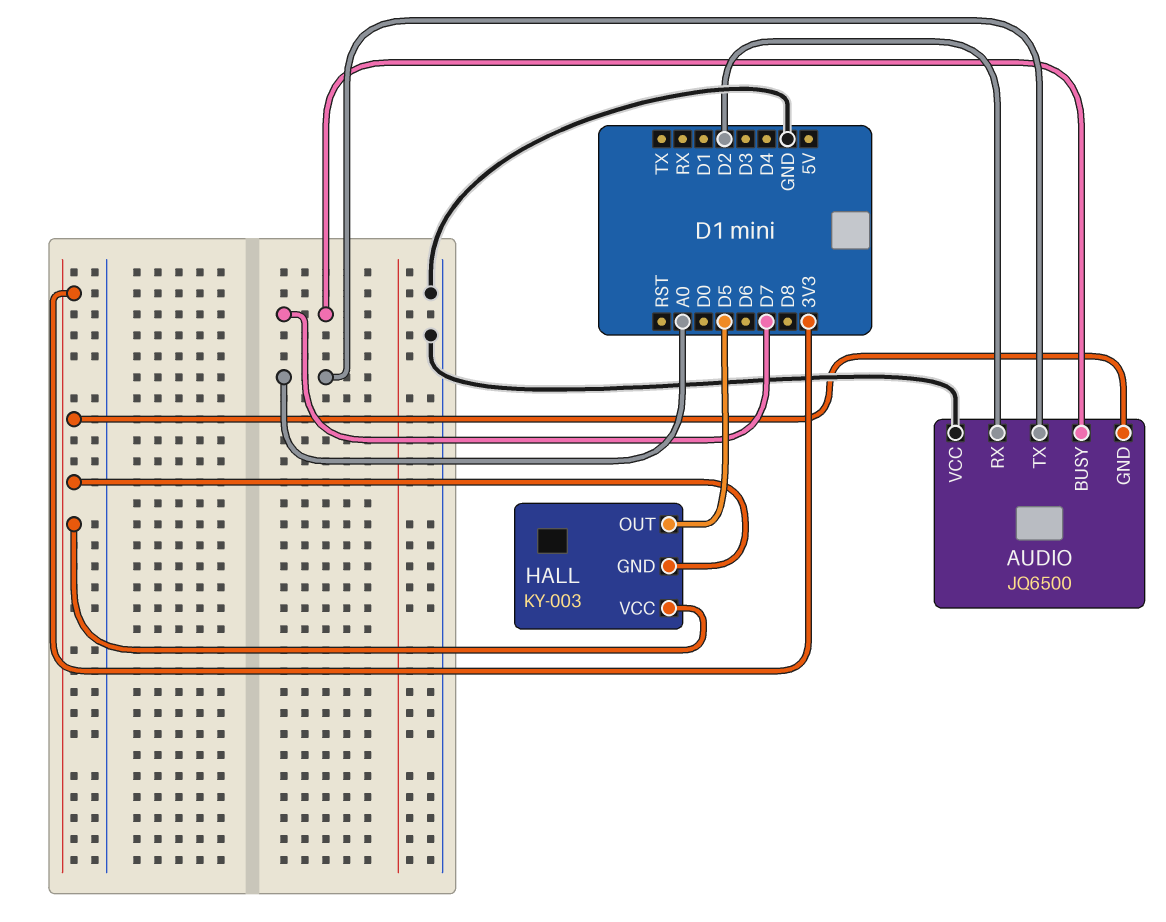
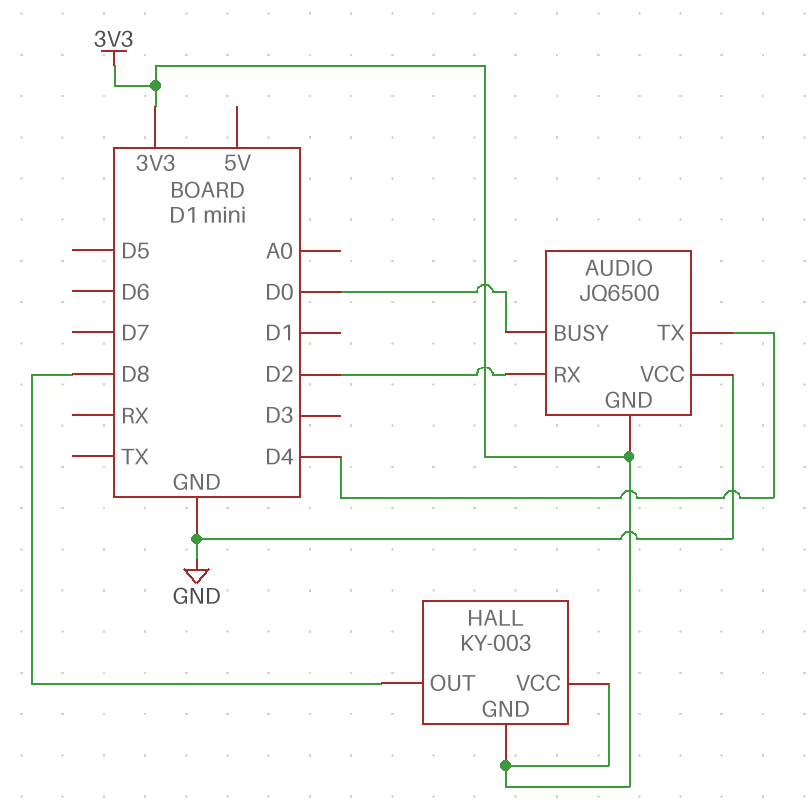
AUDIO pin BUSY: D7 -> D0
AUDIO pin TX: A0 -> D4
HALL pin OUT: D5 -> D8

